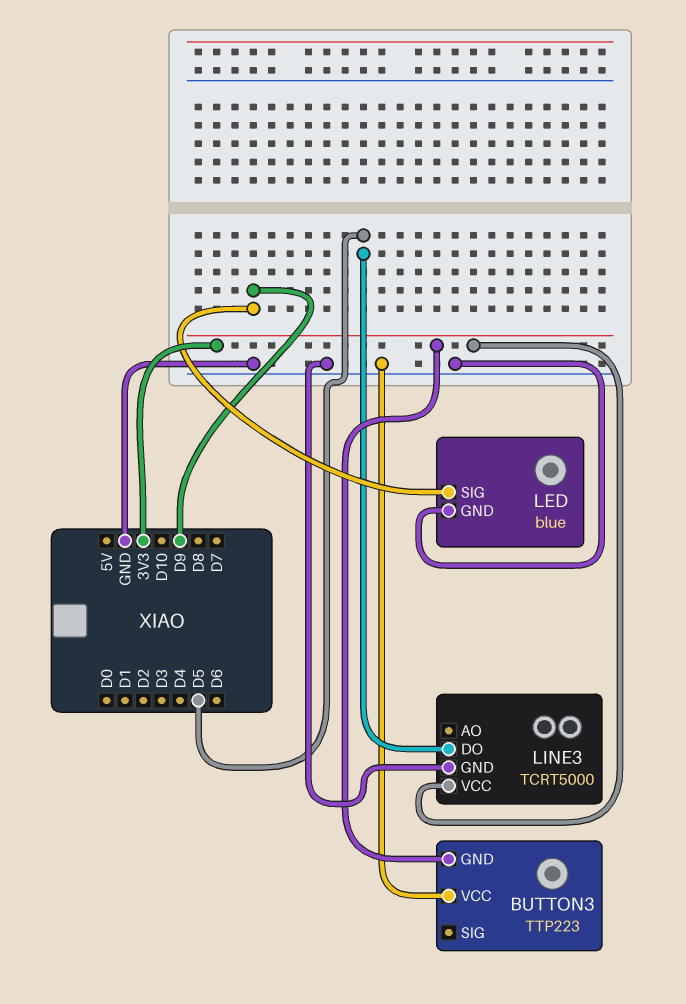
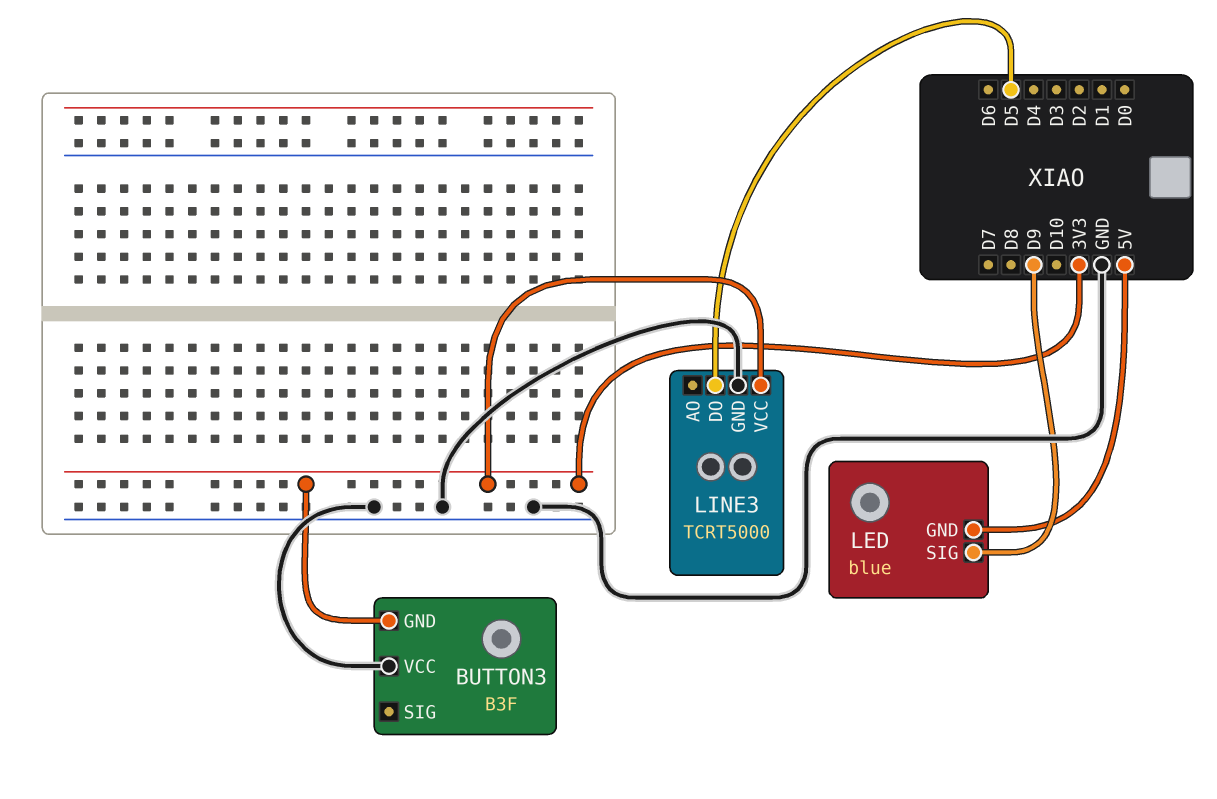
BUTTON3: TTP223 -> B3F
LED pin GND: GND -> 5V

